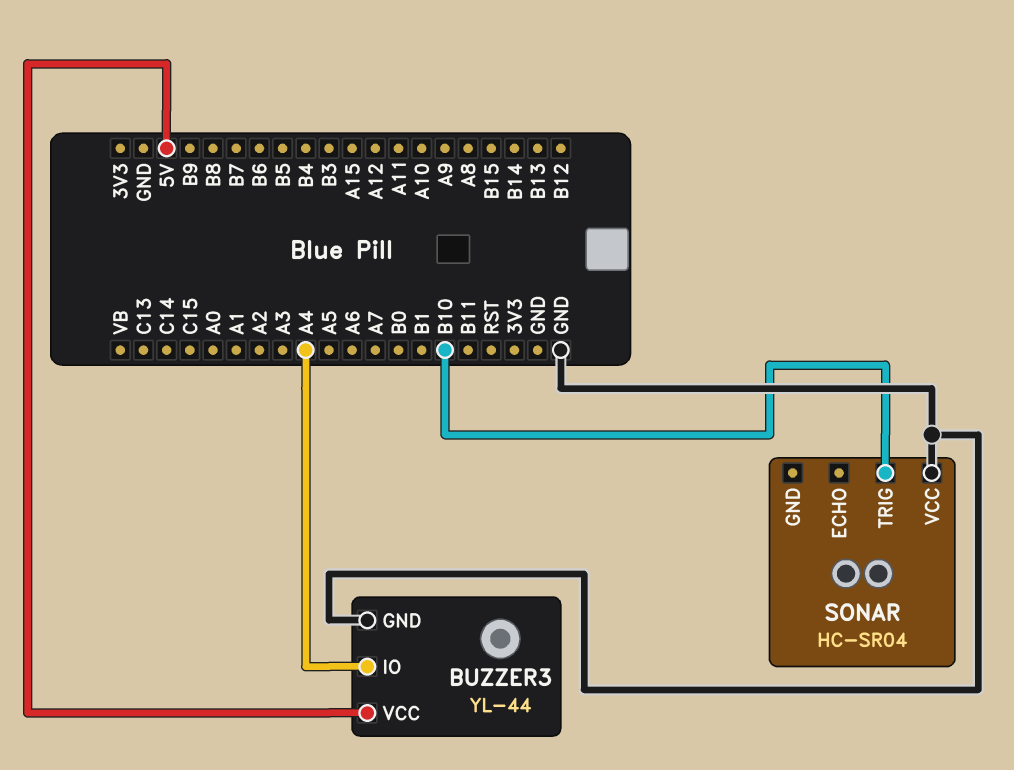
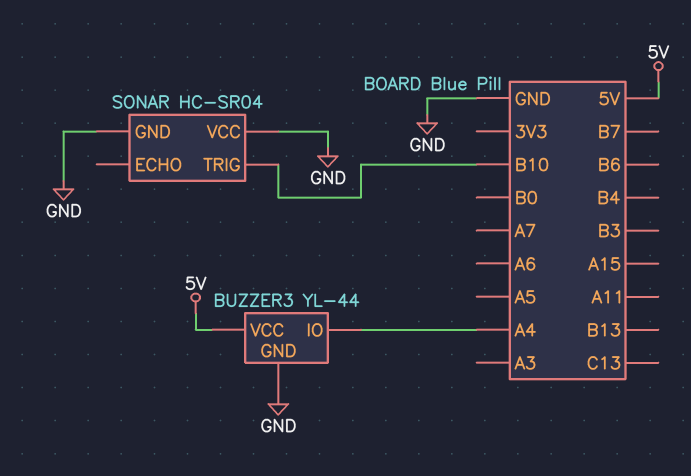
SONAR pin GND: none -> GND

